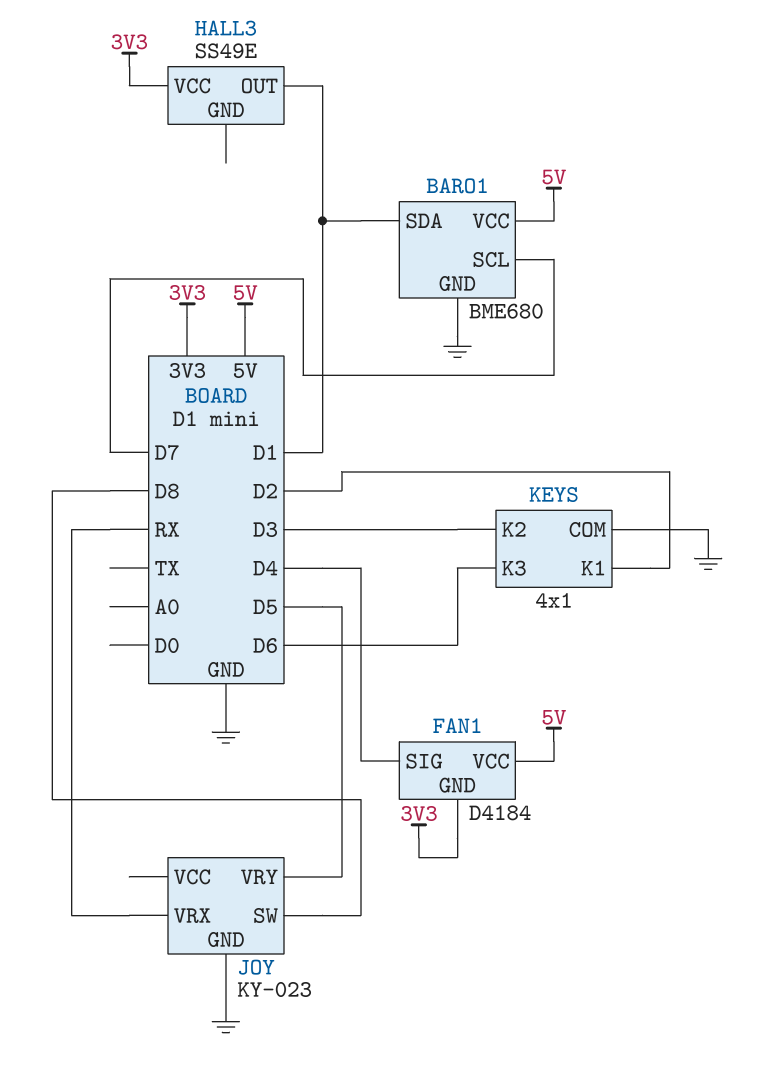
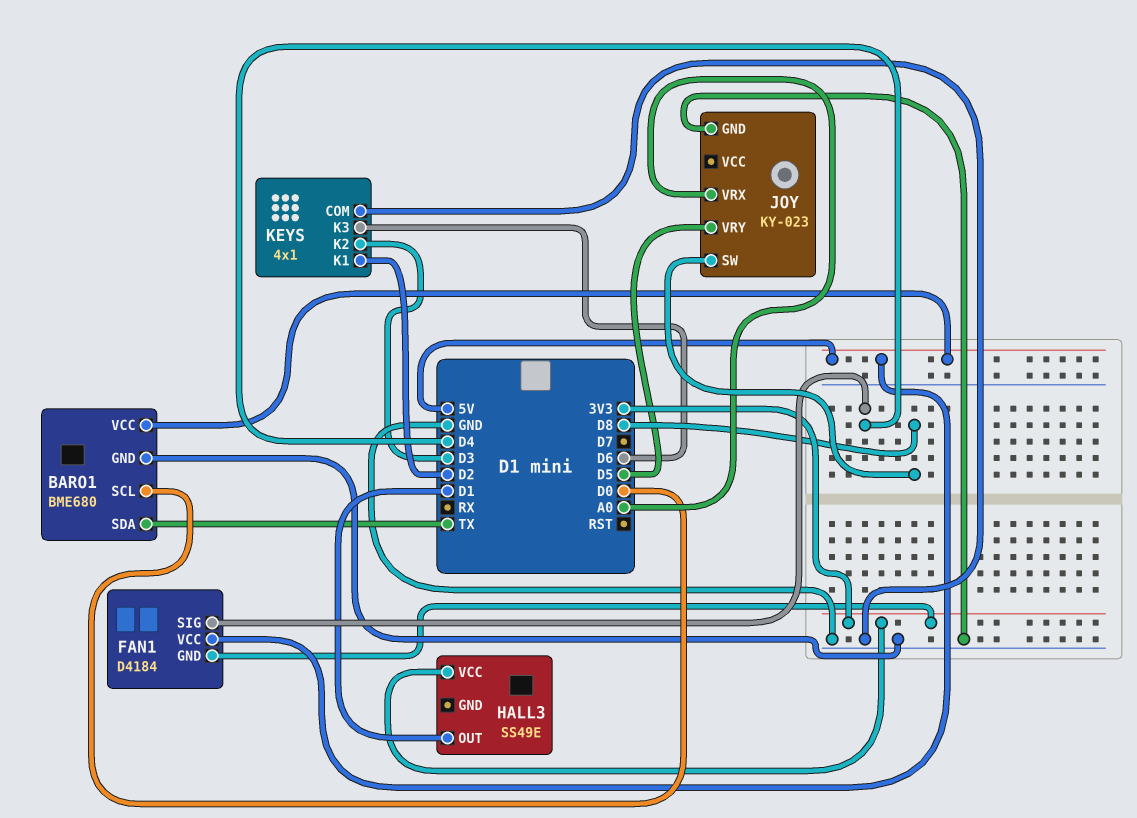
BARO1 pin SCL: D7 -> D0
BARO1 pin SDA: D1 -> TX
JOY pin VRX: RX -> A0

